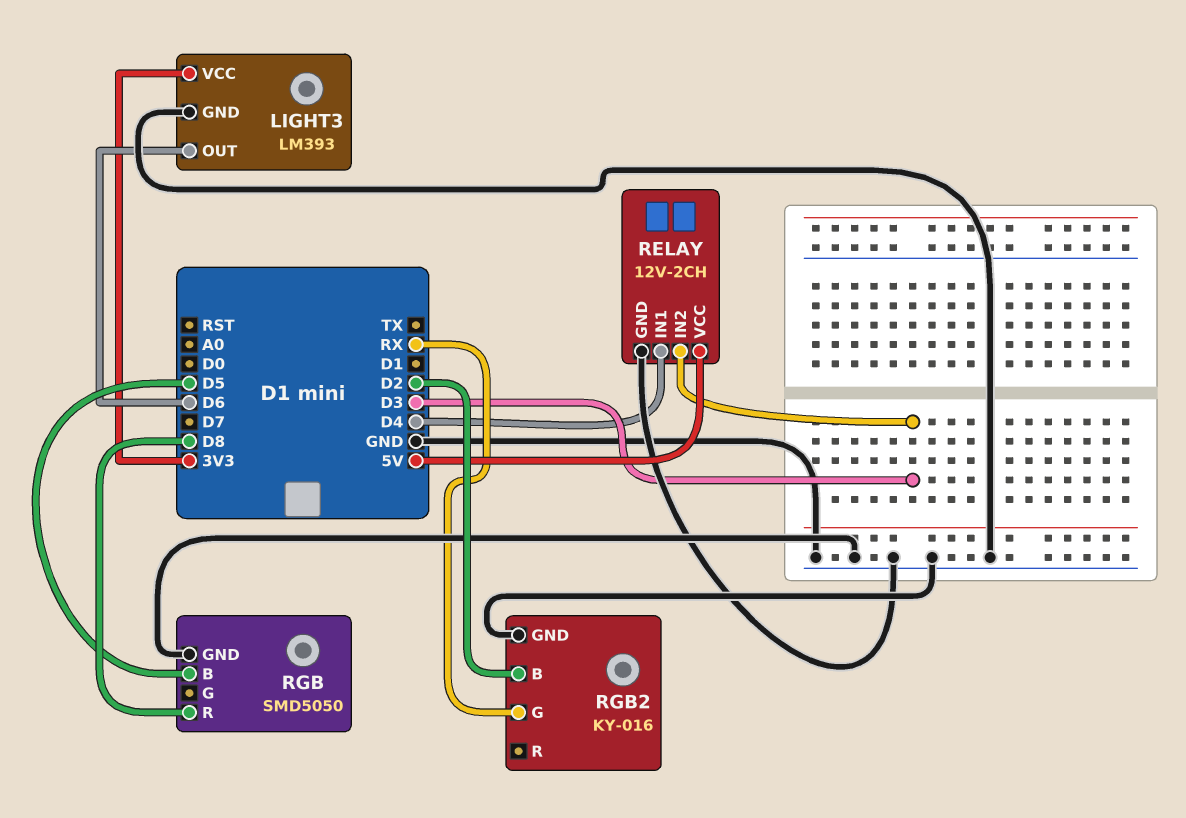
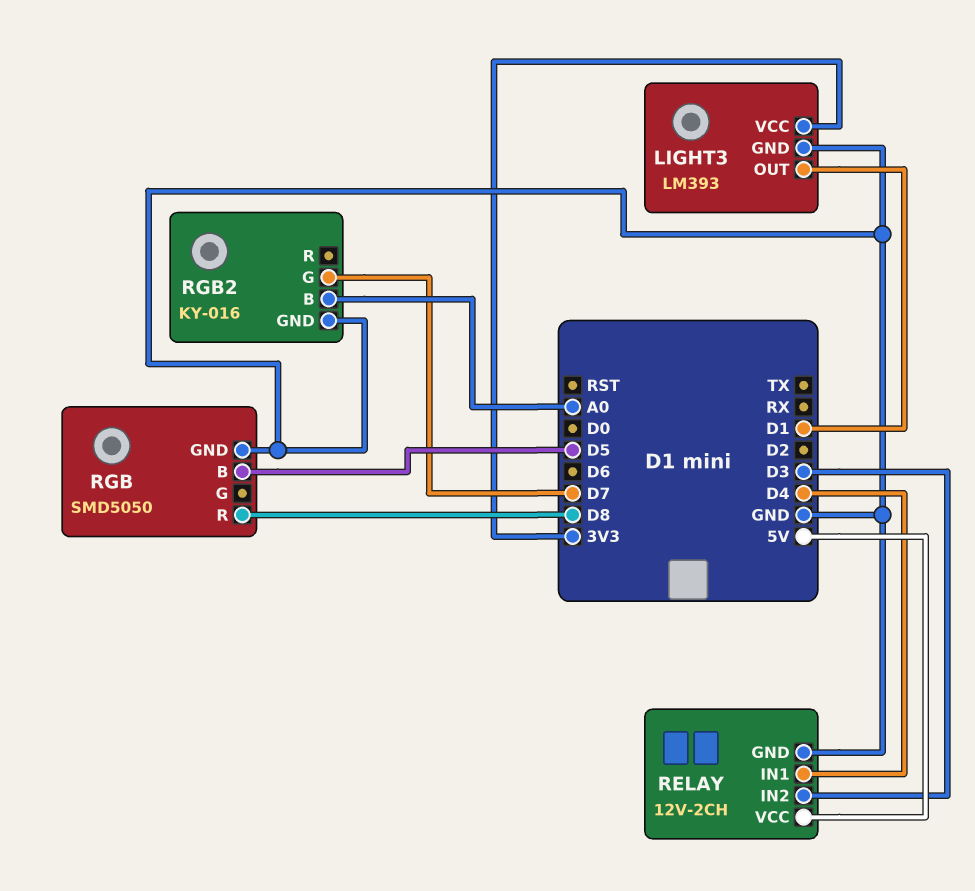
LIGHT3 pin OUT: D6 -> D1
RGB2 pin B: D2 -> A0
RGB2 pin G: RX -> D7

